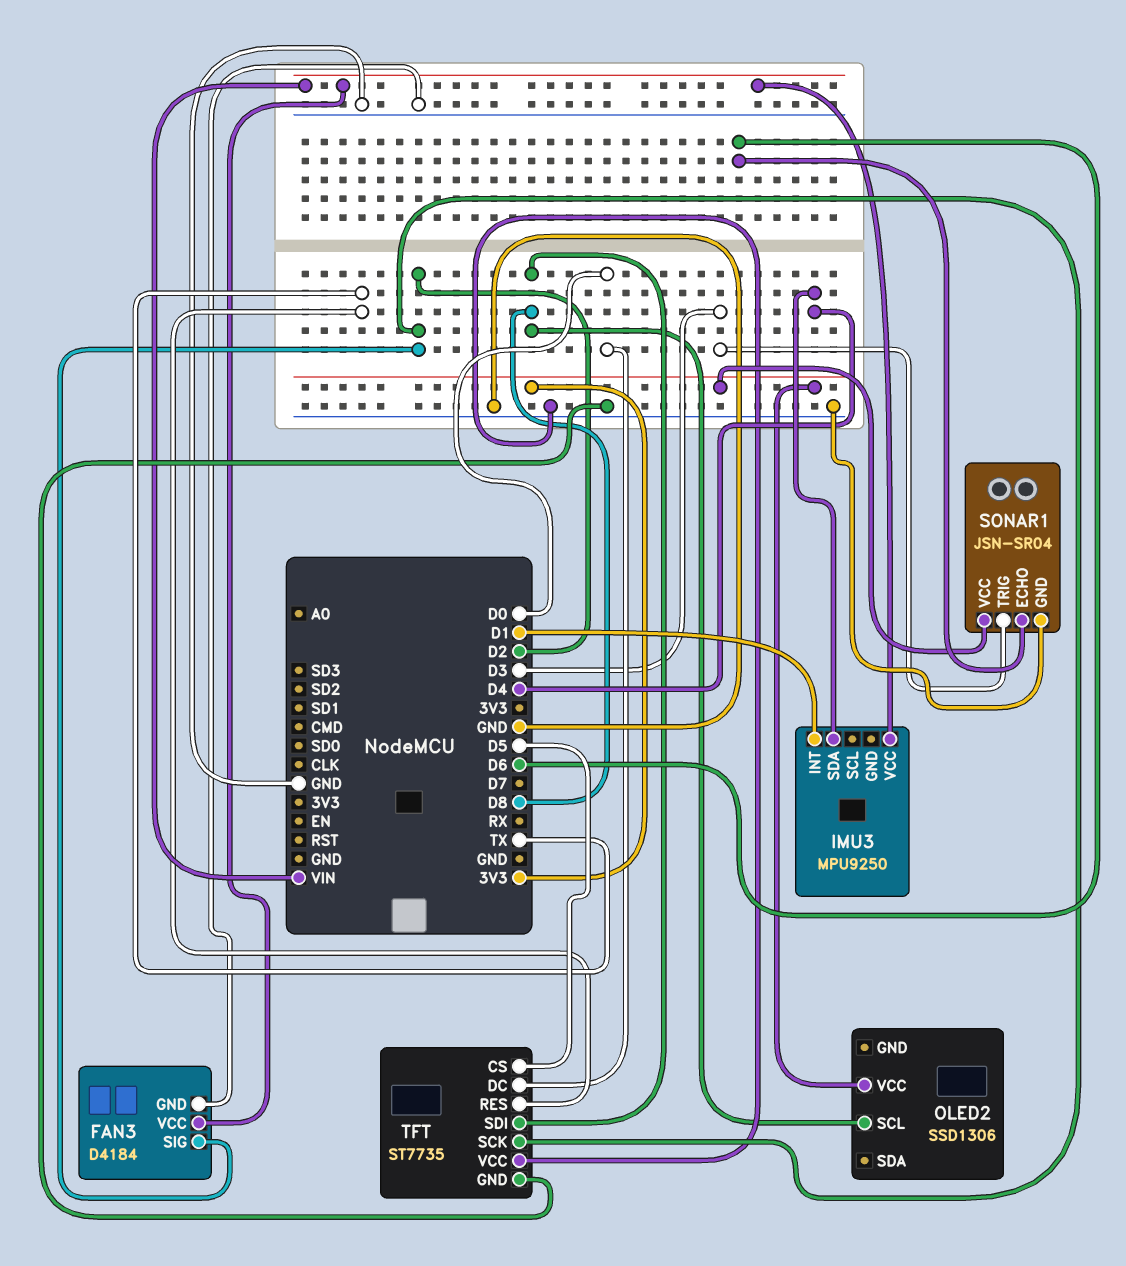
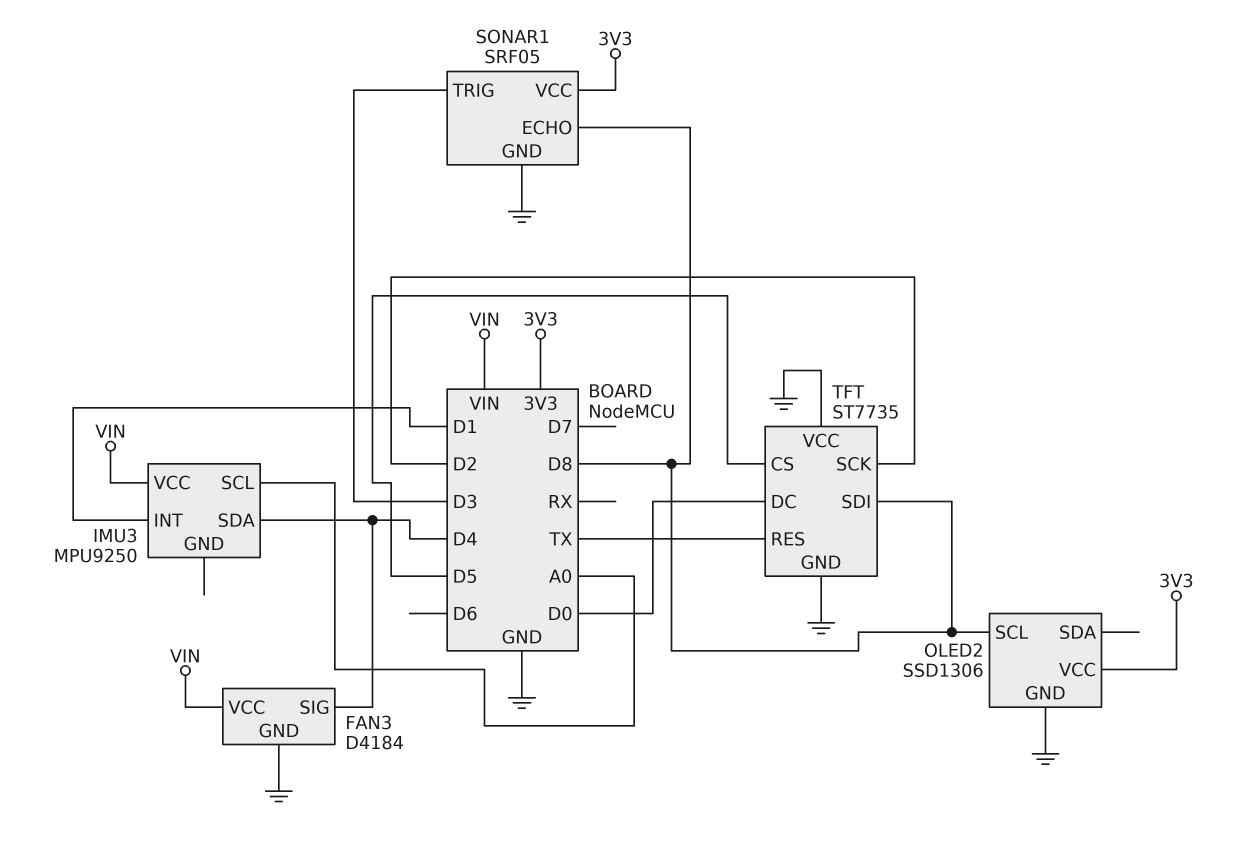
FAN3 pin SIG: D2 -> D4
IMU3 pin SCL: none -> A0
OLED2 pin GND: none -> GND
SONAR1: JSN-SR04 -> SRF05
SONAR1 pin ECHO: D6 -> D8

